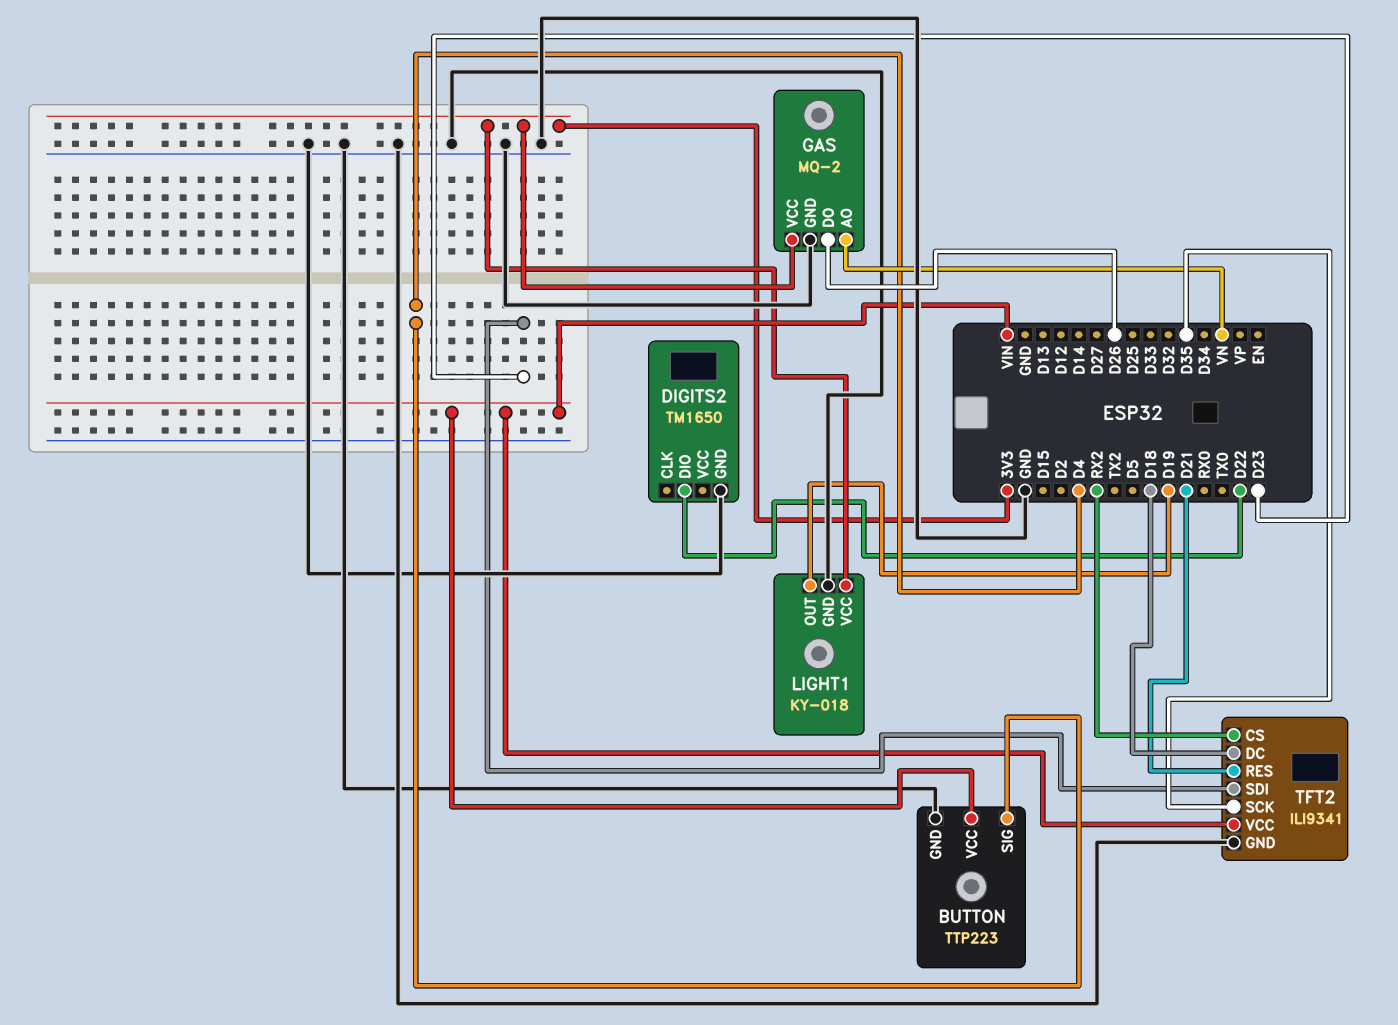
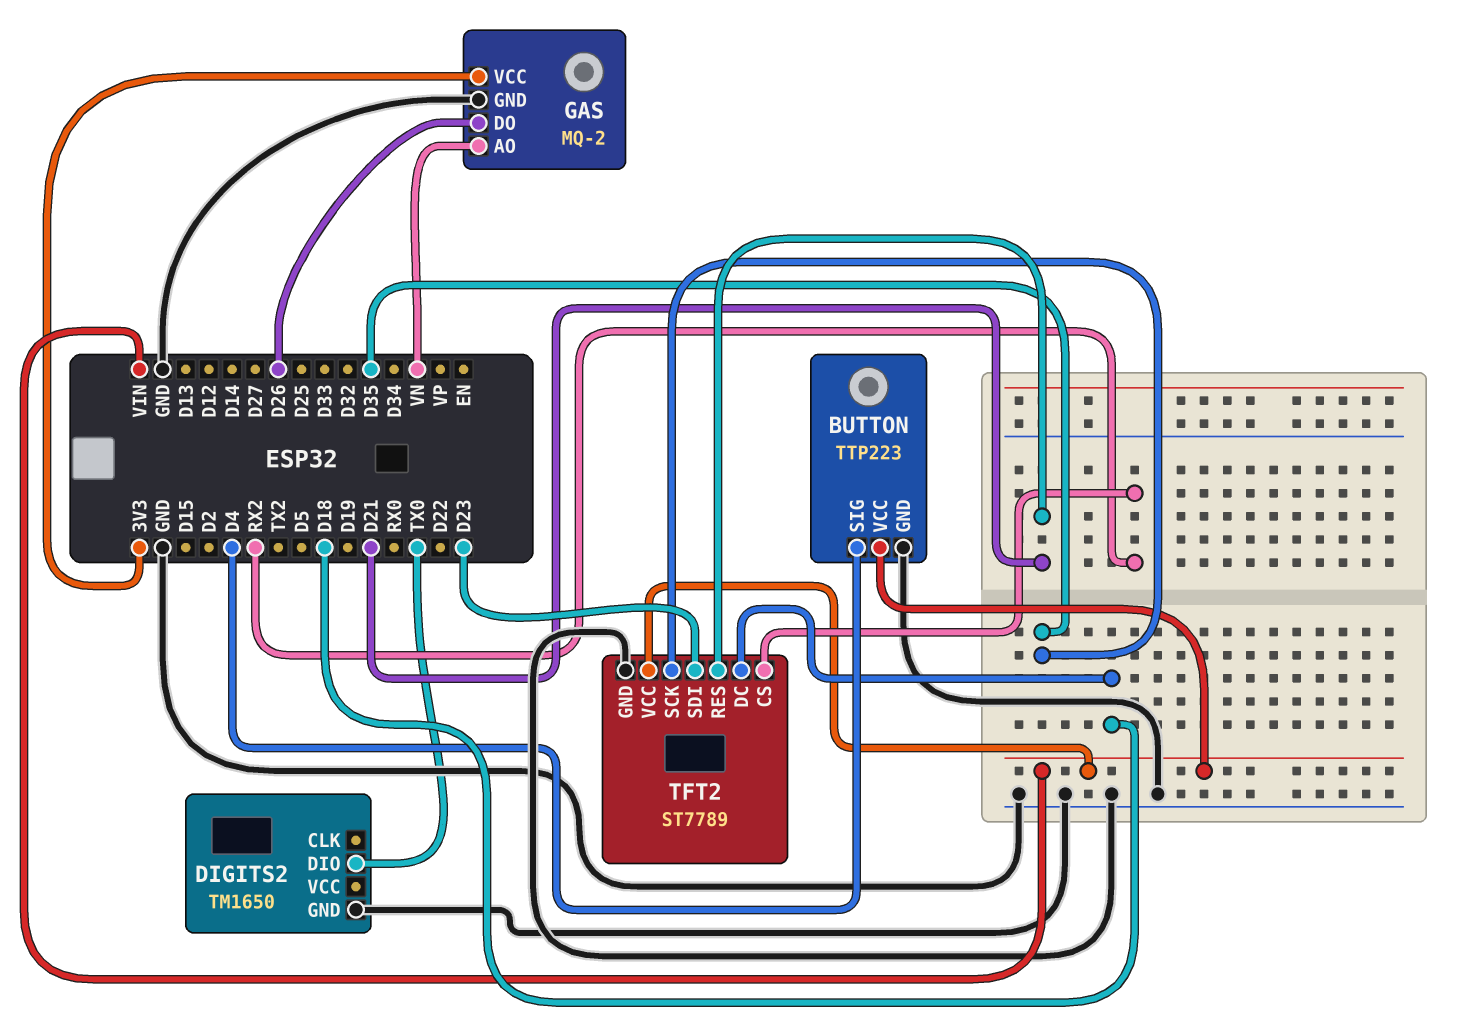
DIGITS2 pin DIO: D22 -> TX0
LIGHT1: KY-018 -> none
LIGHT1 pin GND: GND -> none
LIGHT1 pin OUT: D19 -> none
LIGHT1 pin VCC: 3V3 -> none
TFT2: ILI9341 -> ST7789

